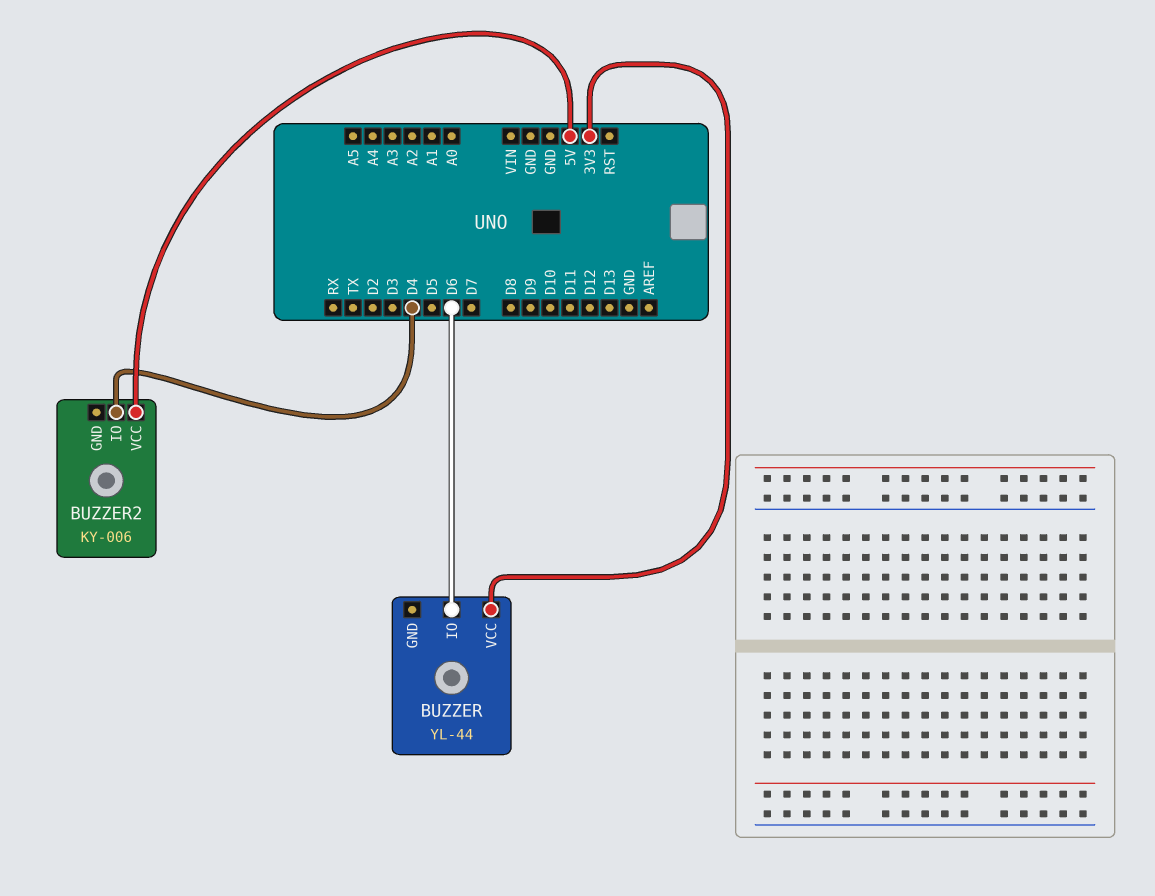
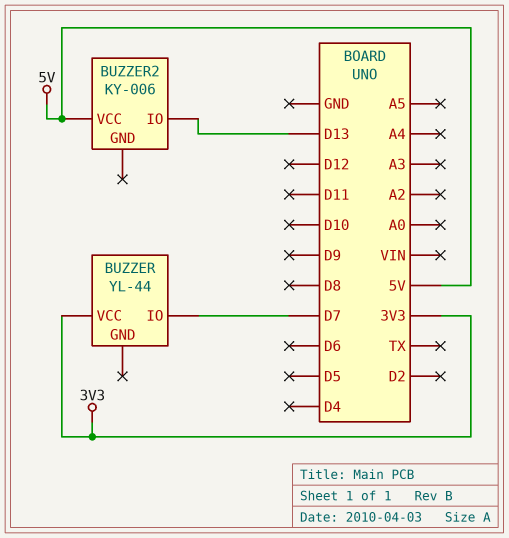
BUZZER pin IO: D6 -> D7
BUZZER2 pin IO: D4 -> D13

